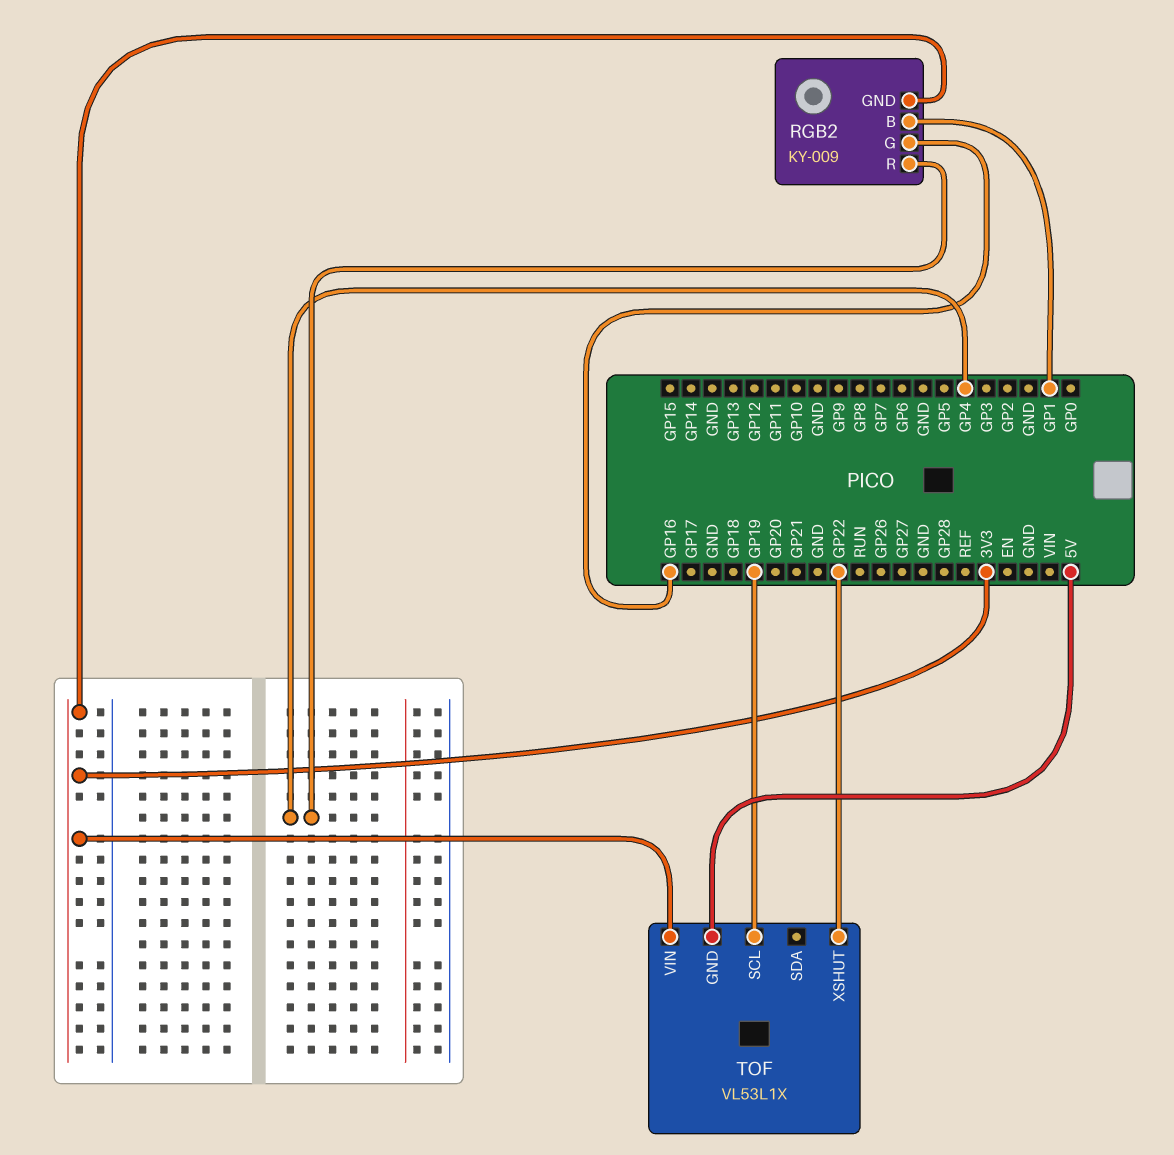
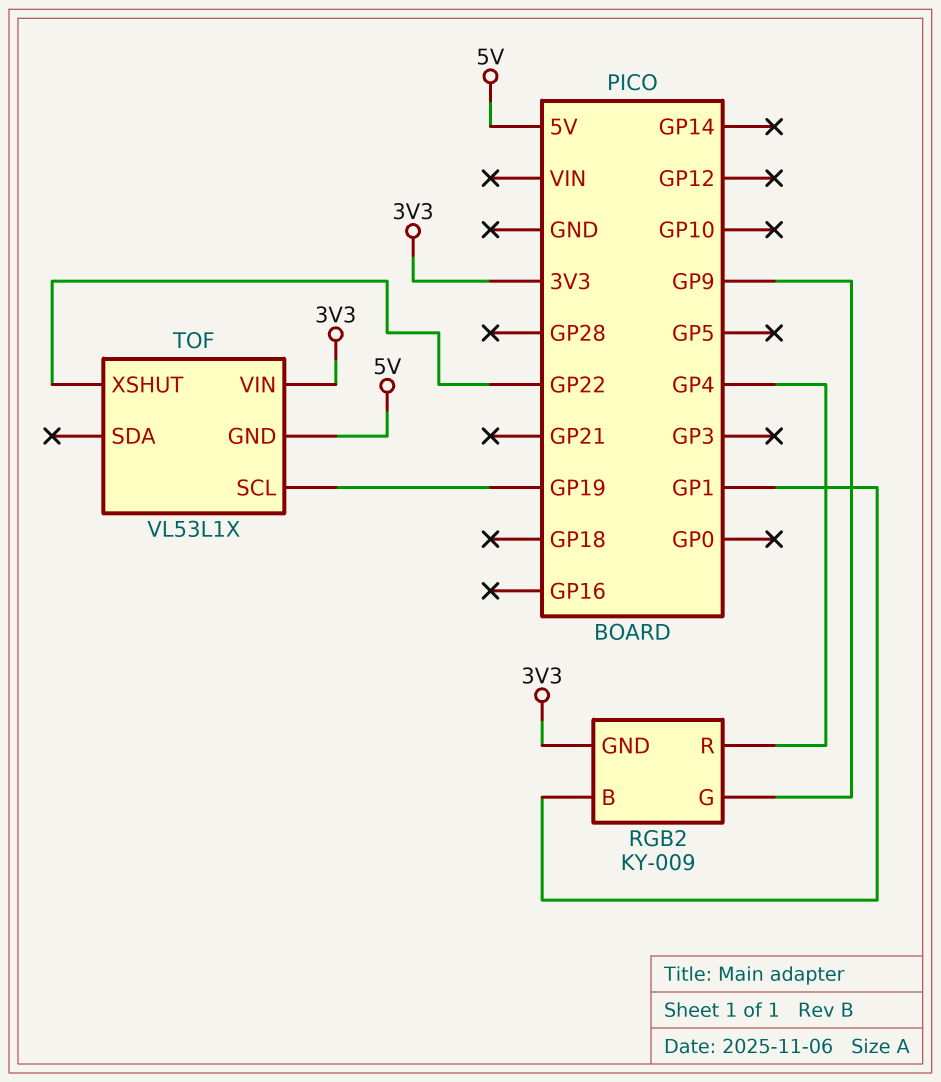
RGB2 pin G: GP16 -> GP9

